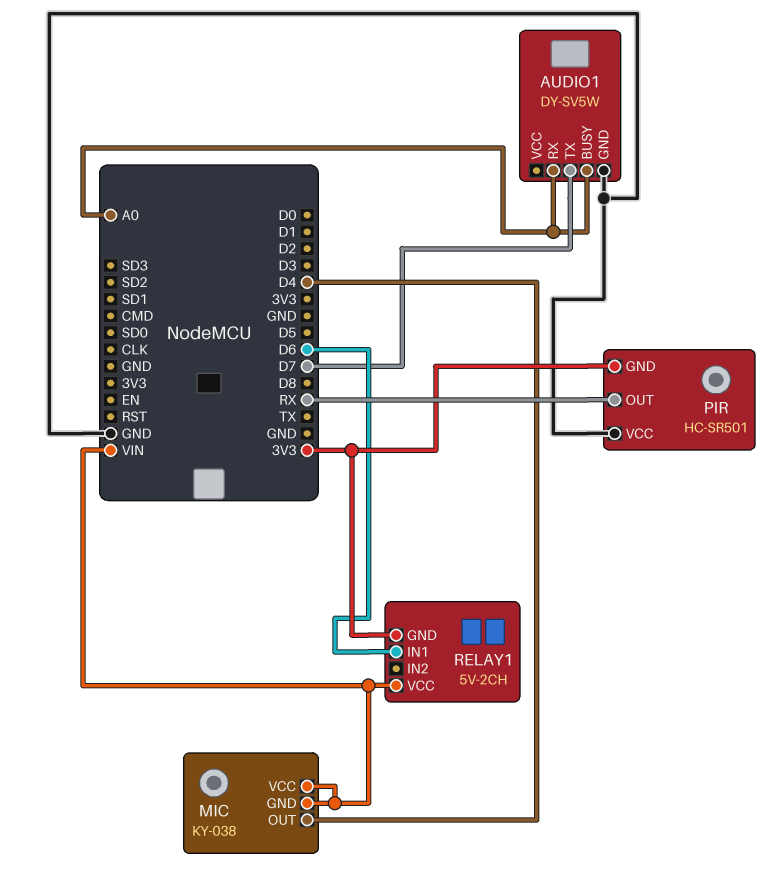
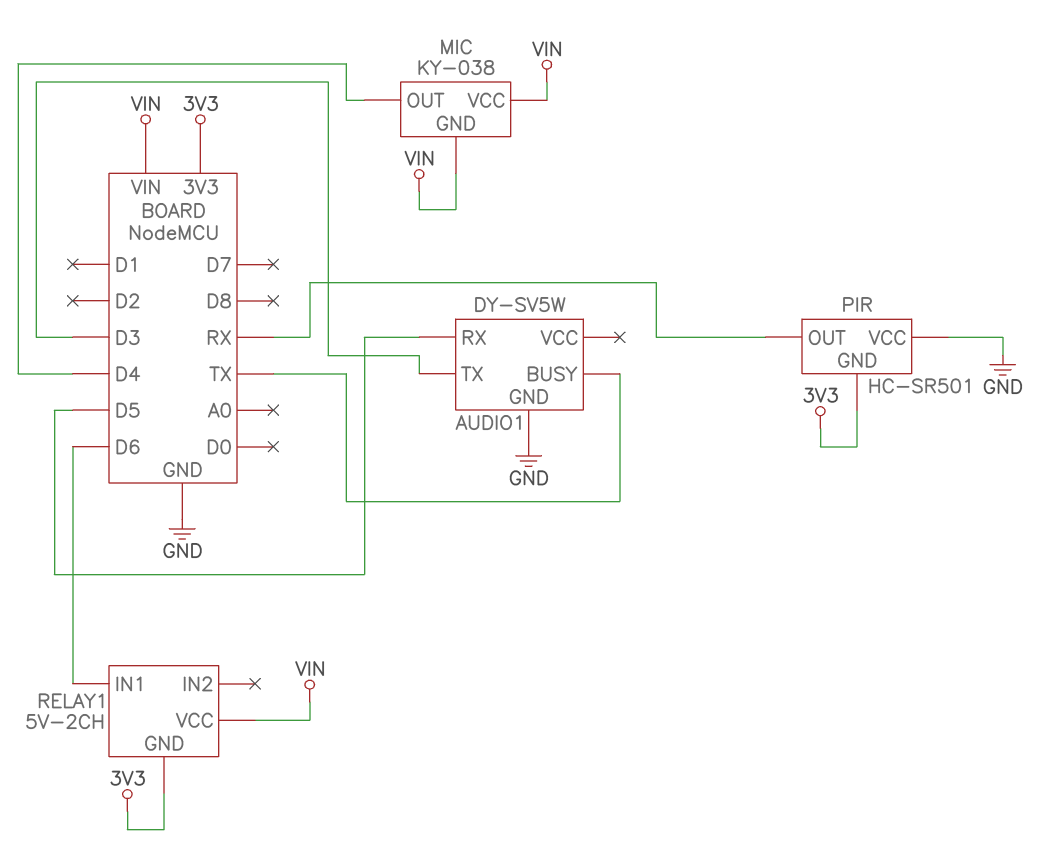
AUDIO1 pin BUSY: A0 -> TX
AUDIO1 pin RX: A0 -> D5
AUDIO1 pin TX: D7 -> D3

